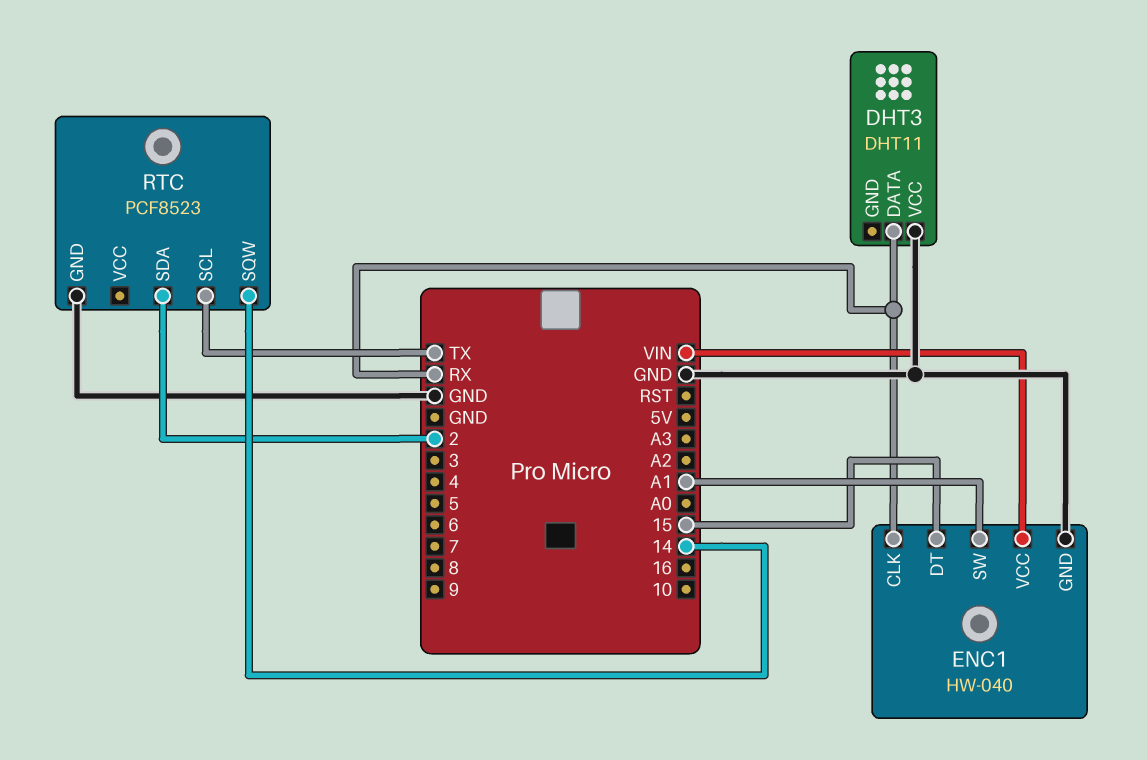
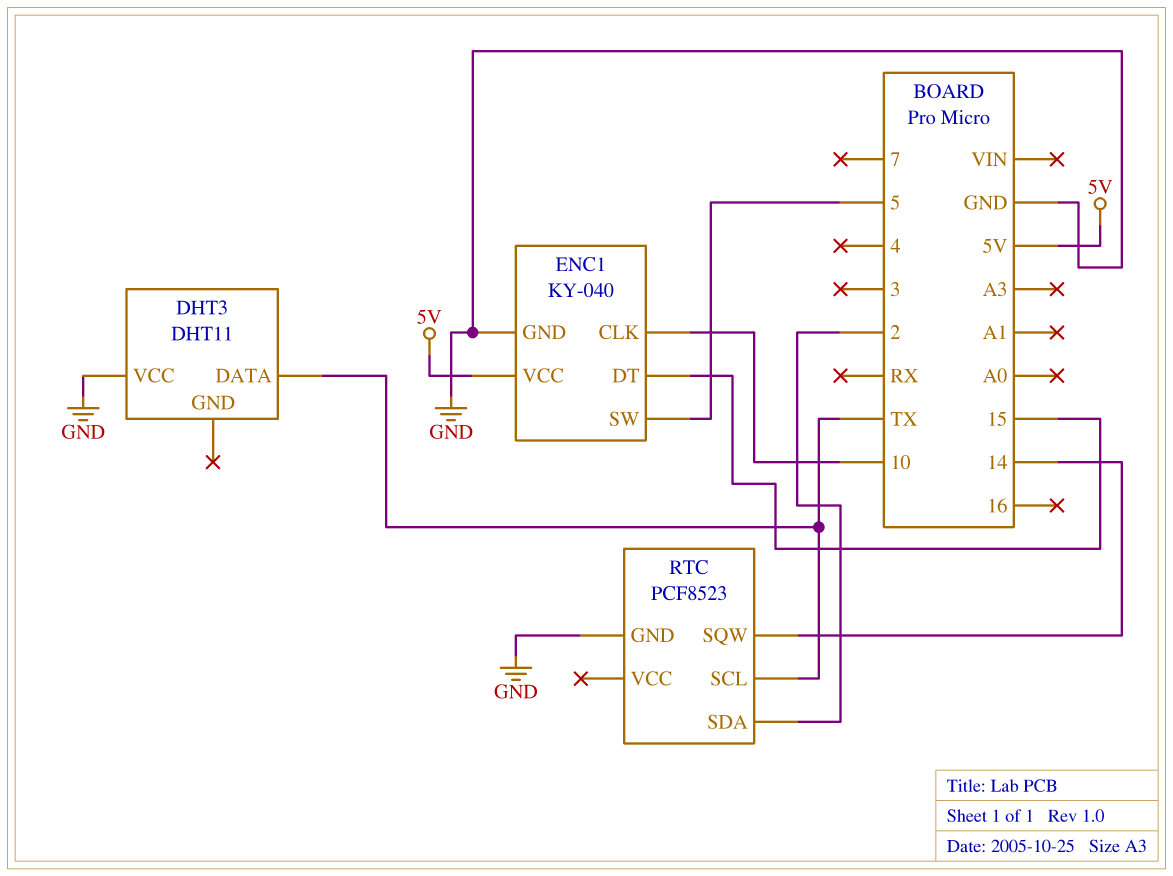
DHT3 pin DATA: RX -> TX
ENC1: HW-040 -> KY-040
ENC1 pin CLK: RX -> 10
ENC1 pin SW: A1 -> 5
ENC1 pin VCC: VIN -> 5V

